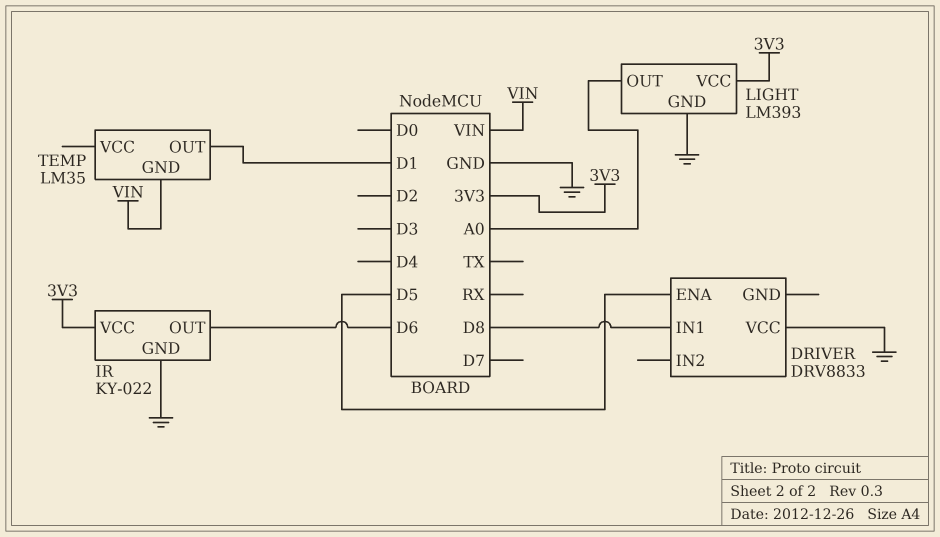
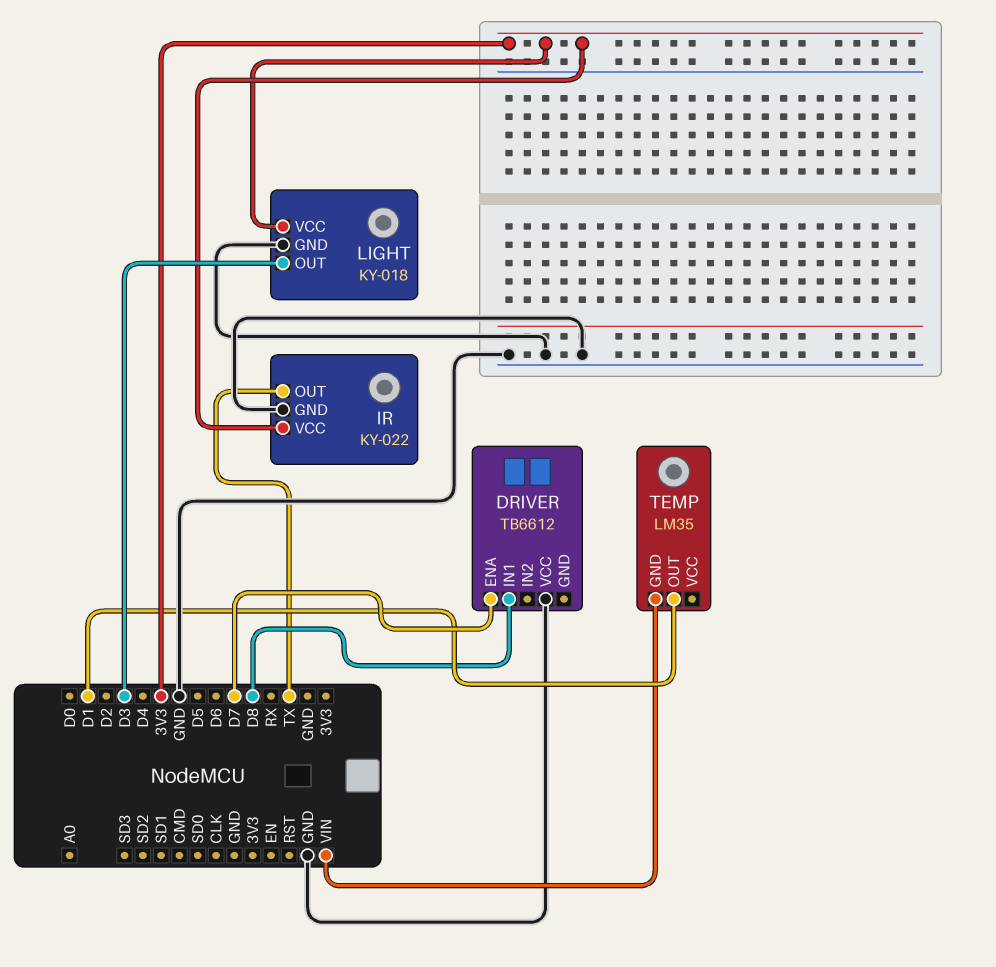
DRIVER: DRV8833 -> TB6612
DRIVER pin ENA: D5 -> D7
IR pin OUT: D6 -> TX
LIGHT: LM393 -> KY-018
LIGHT pin OUT: A0 -> D3

